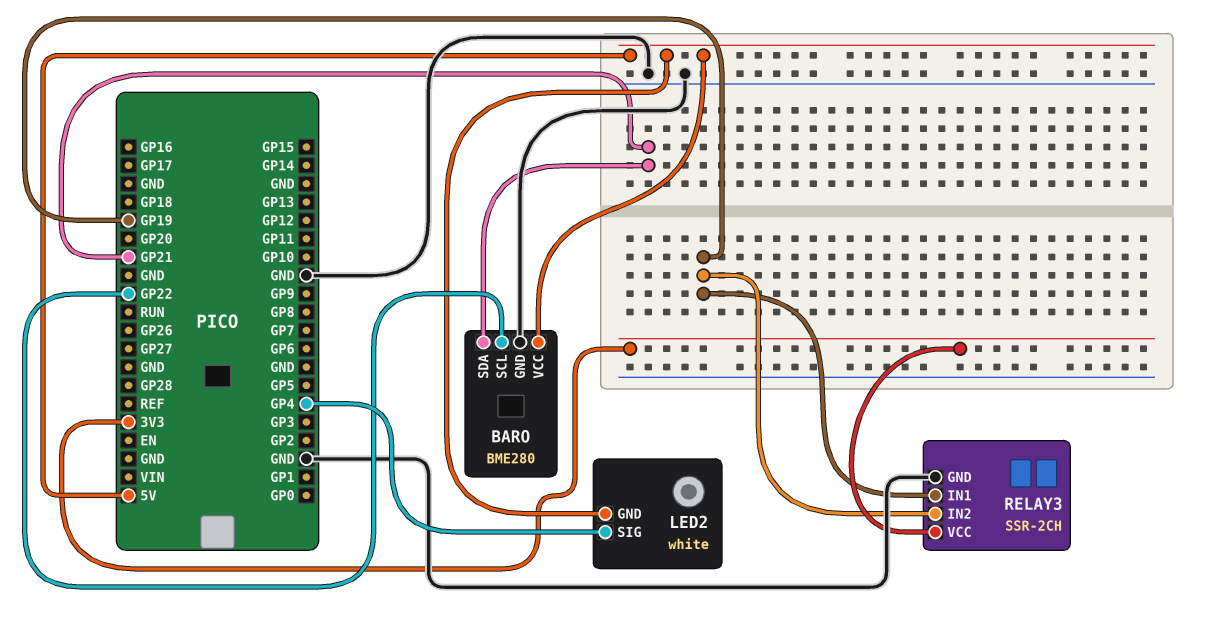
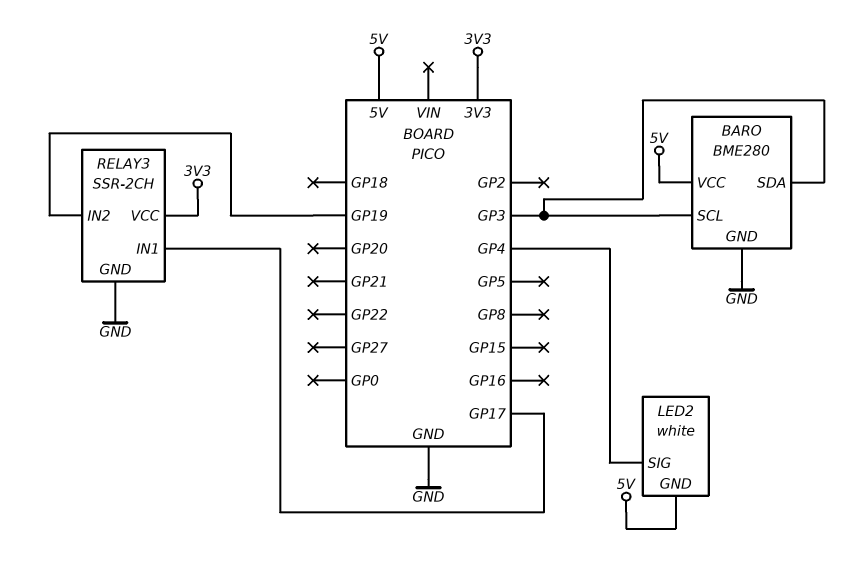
BARO pin SCL: GP22 -> GP3
BARO pin SDA: GP21 -> GP3
RELAY3 pin IN1: GP19 -> GP17

